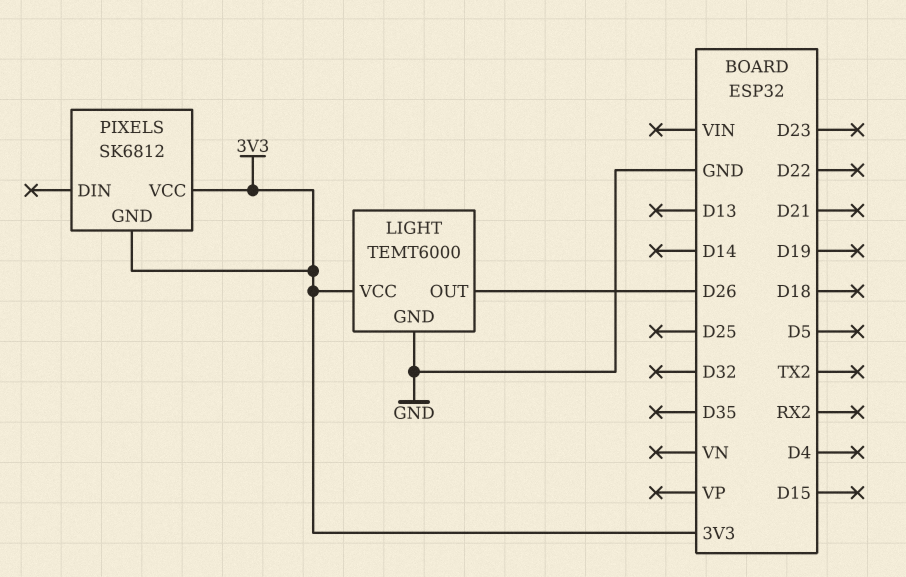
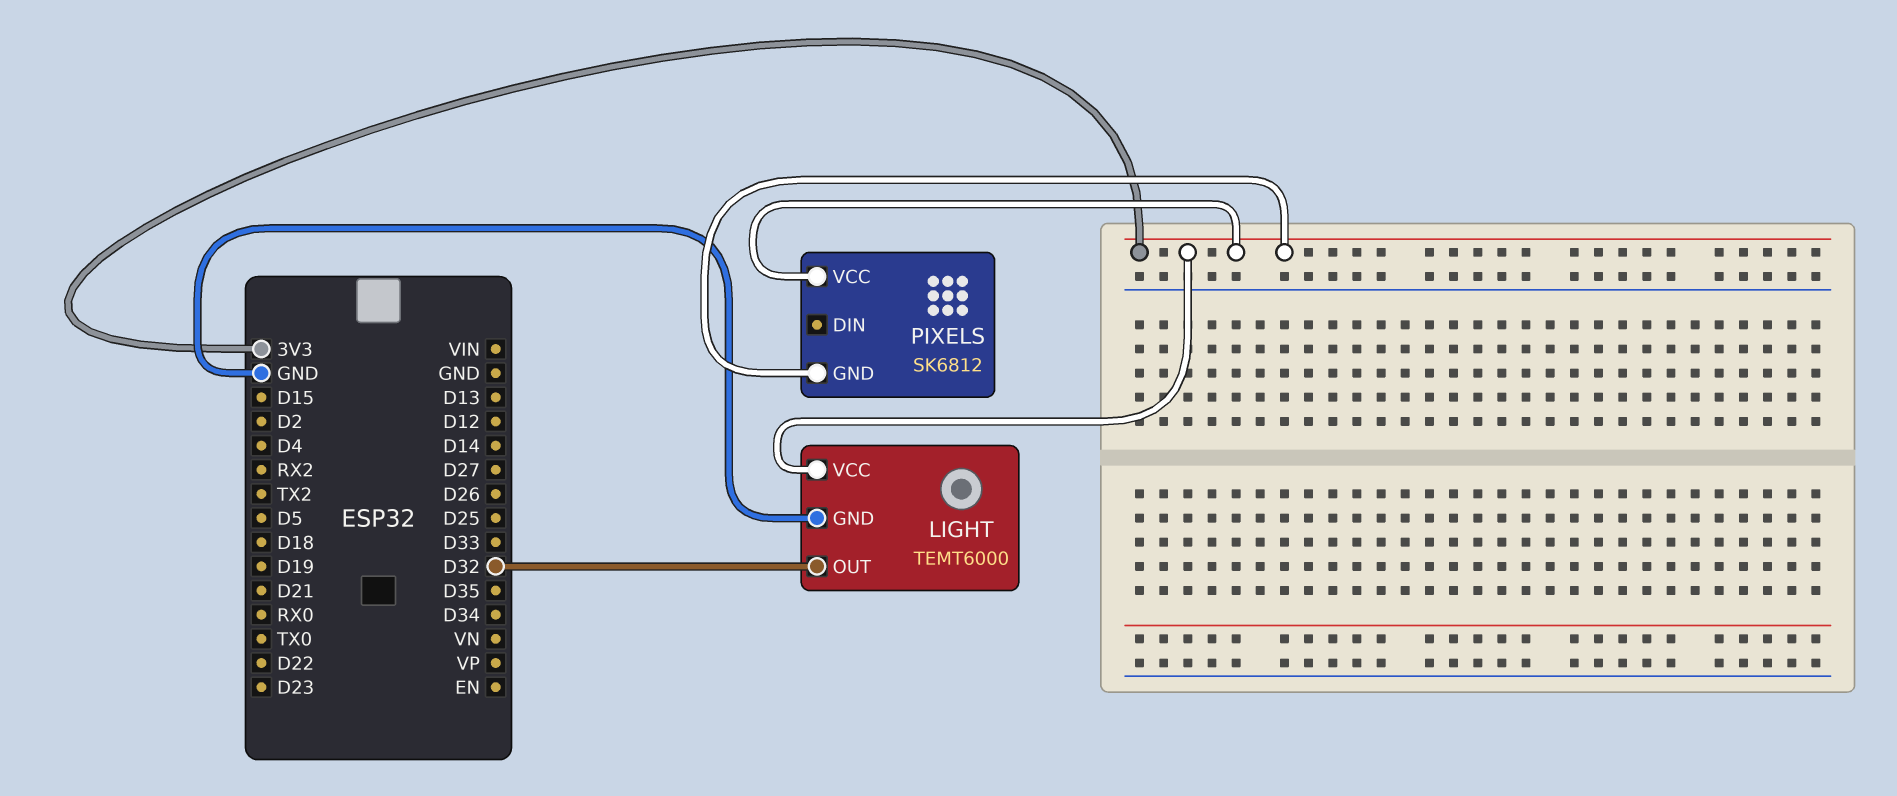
LIGHT pin OUT: D26 -> D32

